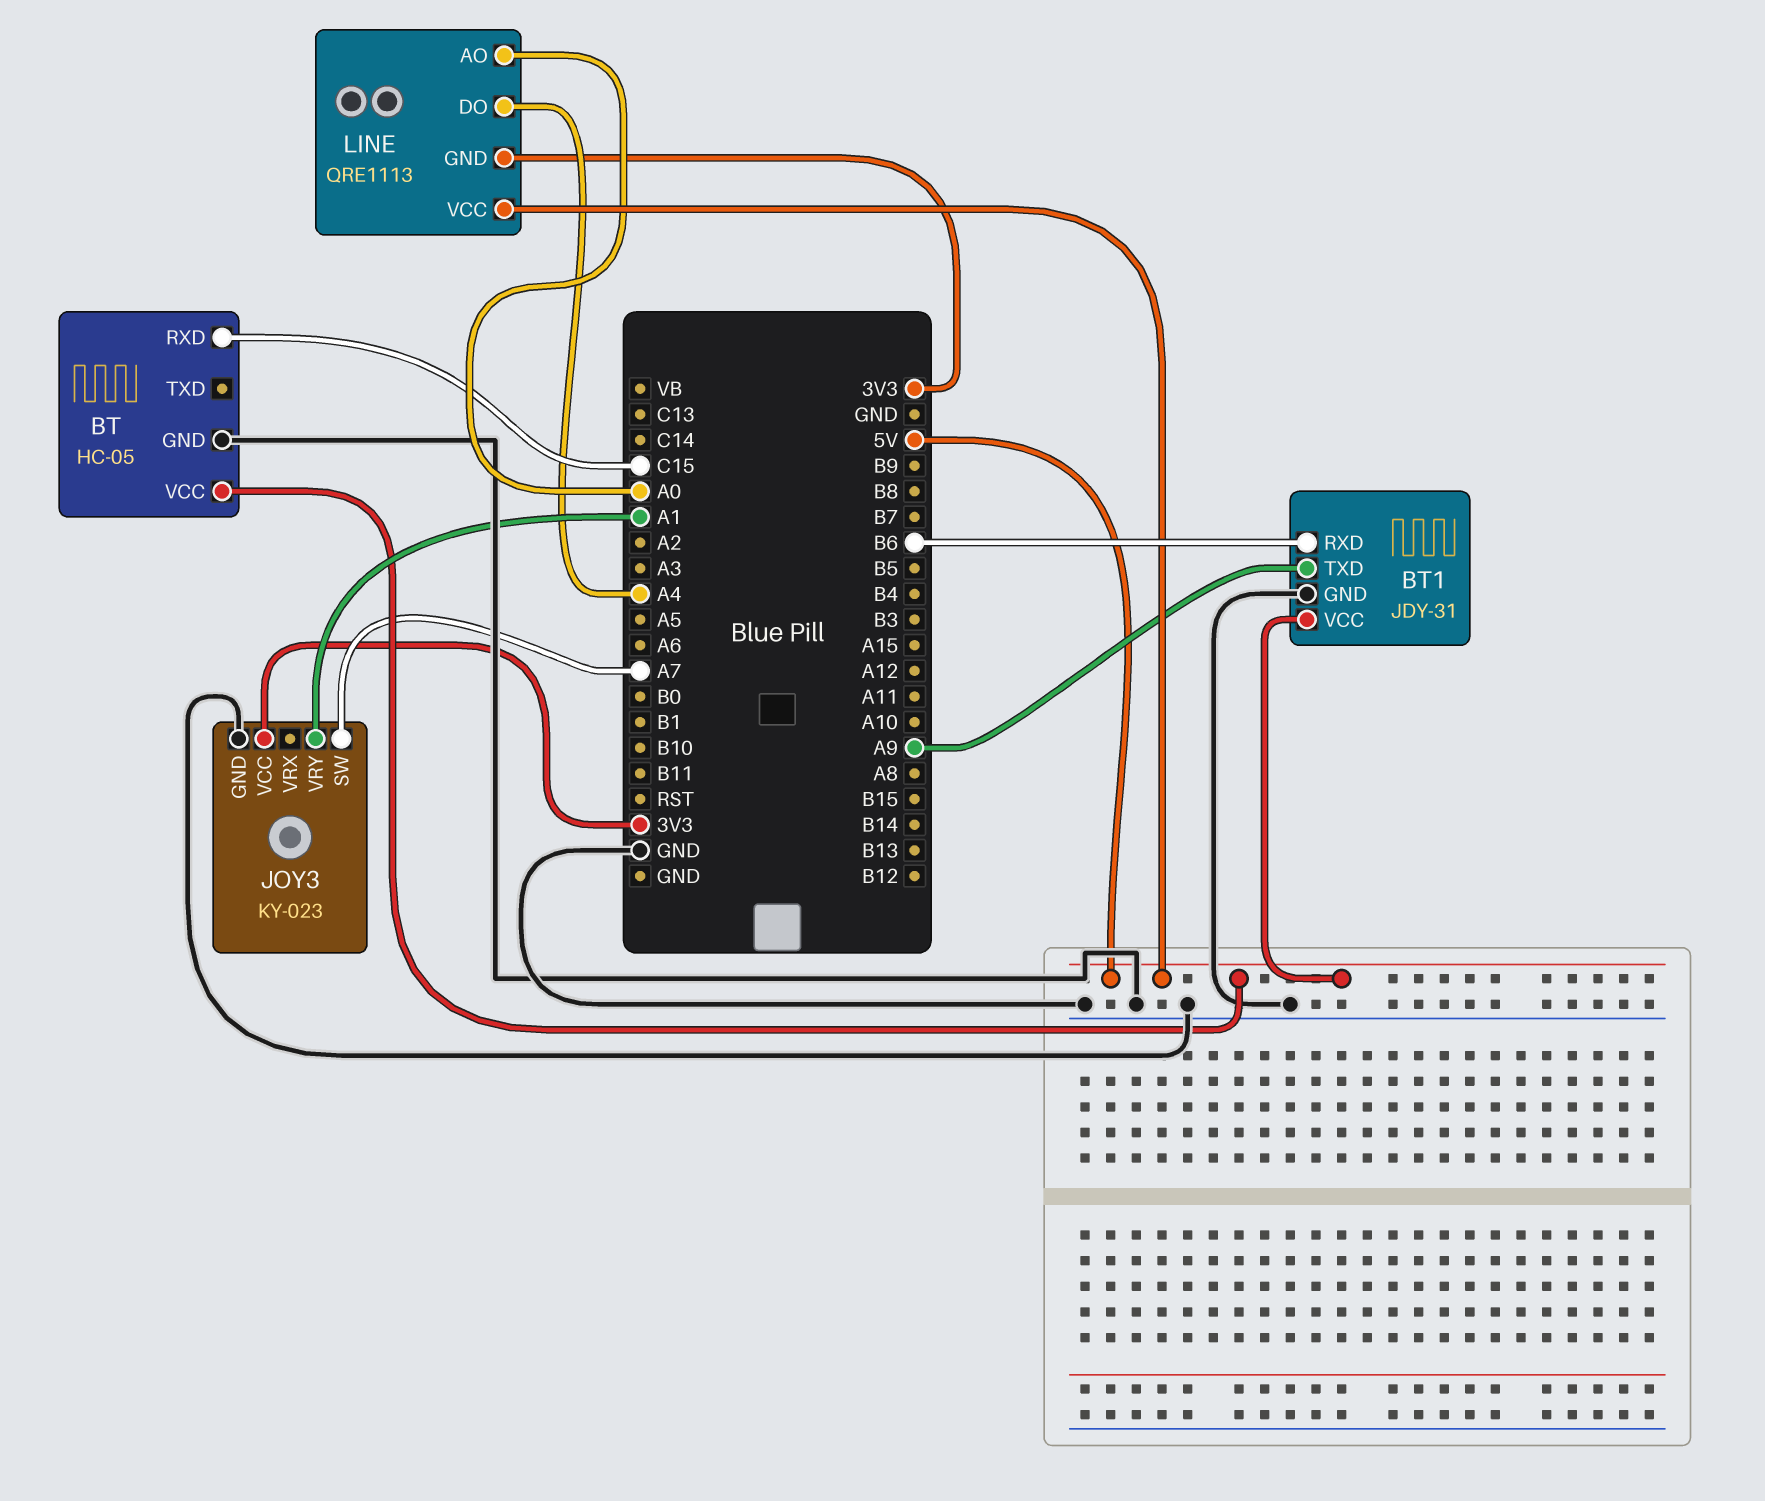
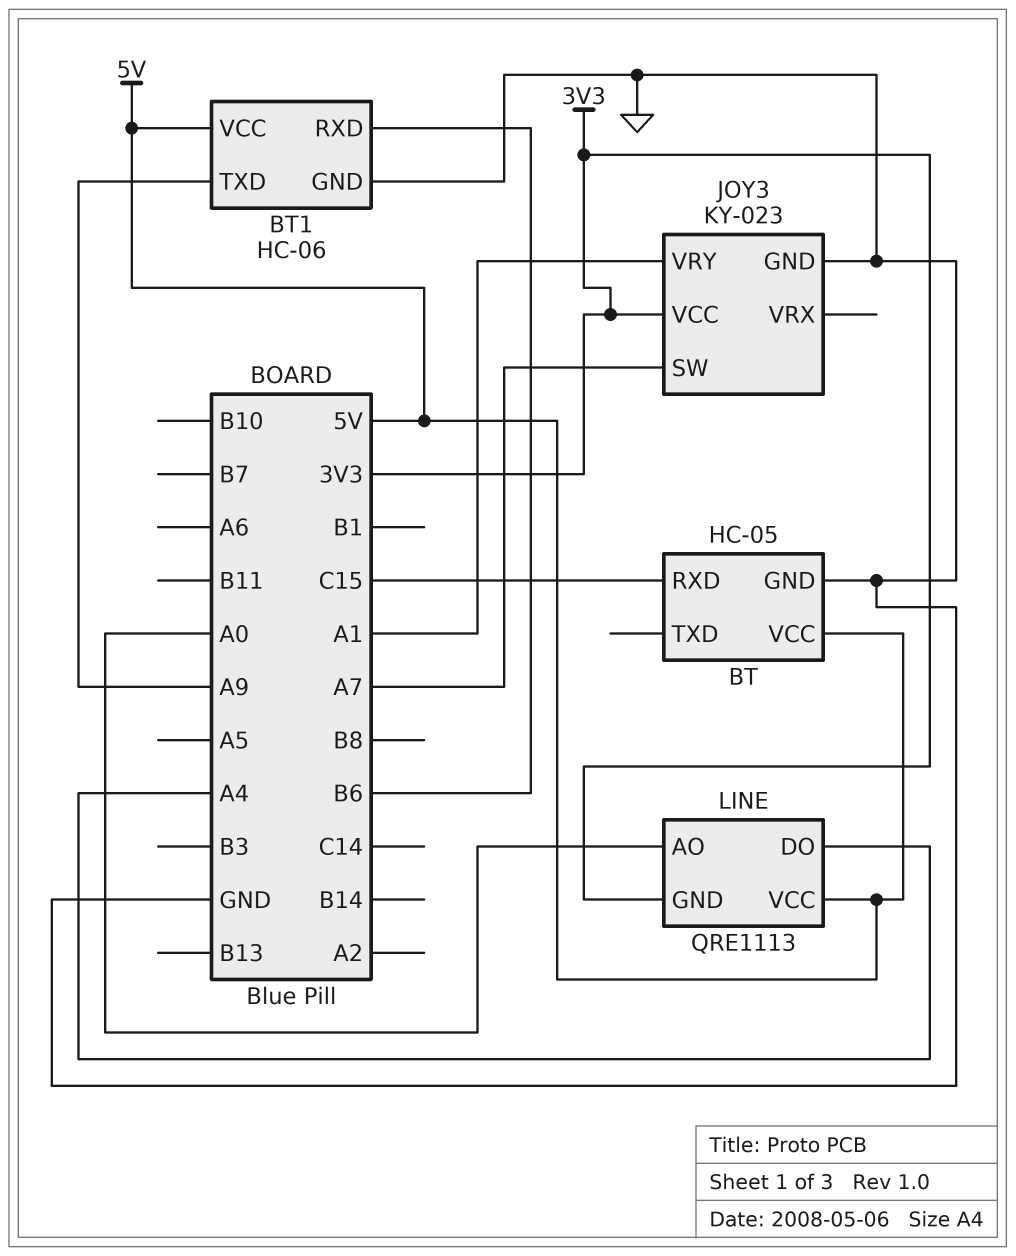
BT1: JDY-31 -> HC-06

